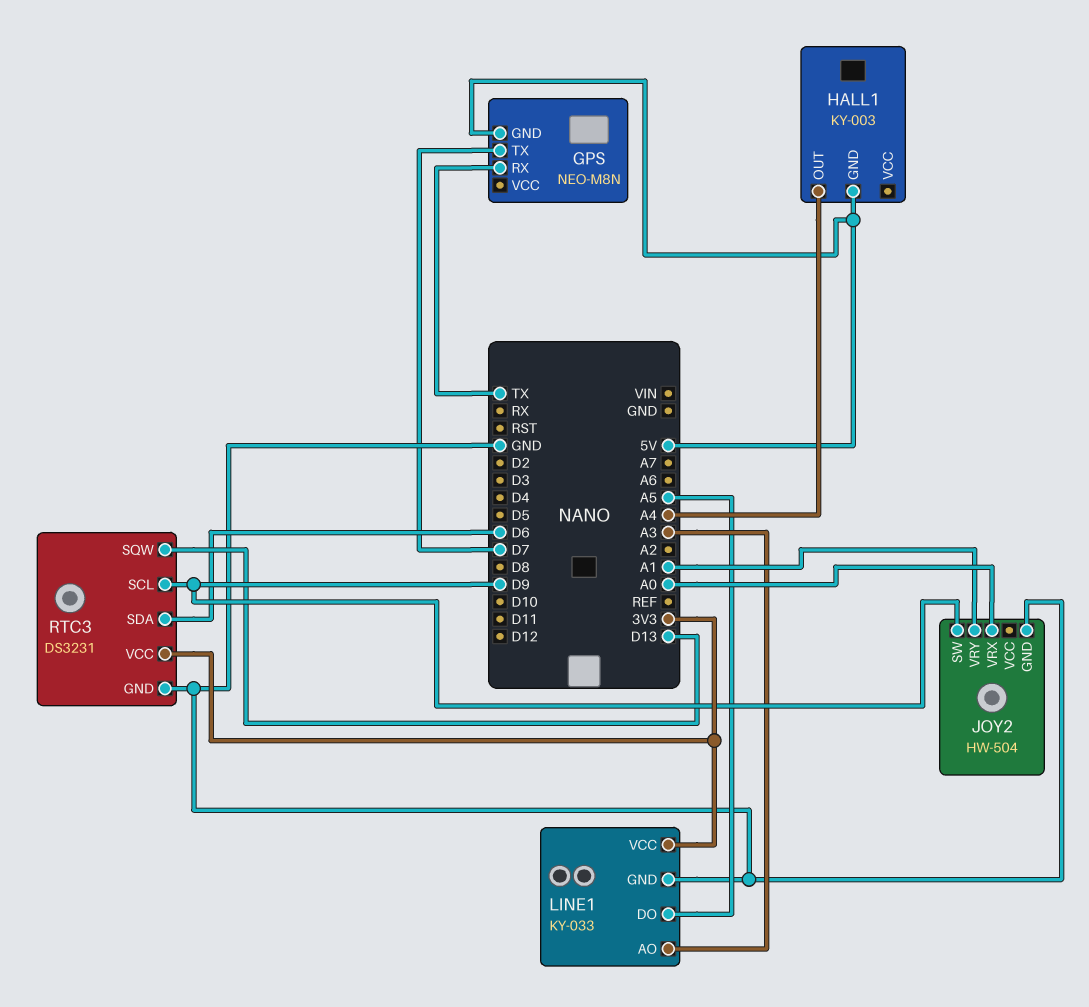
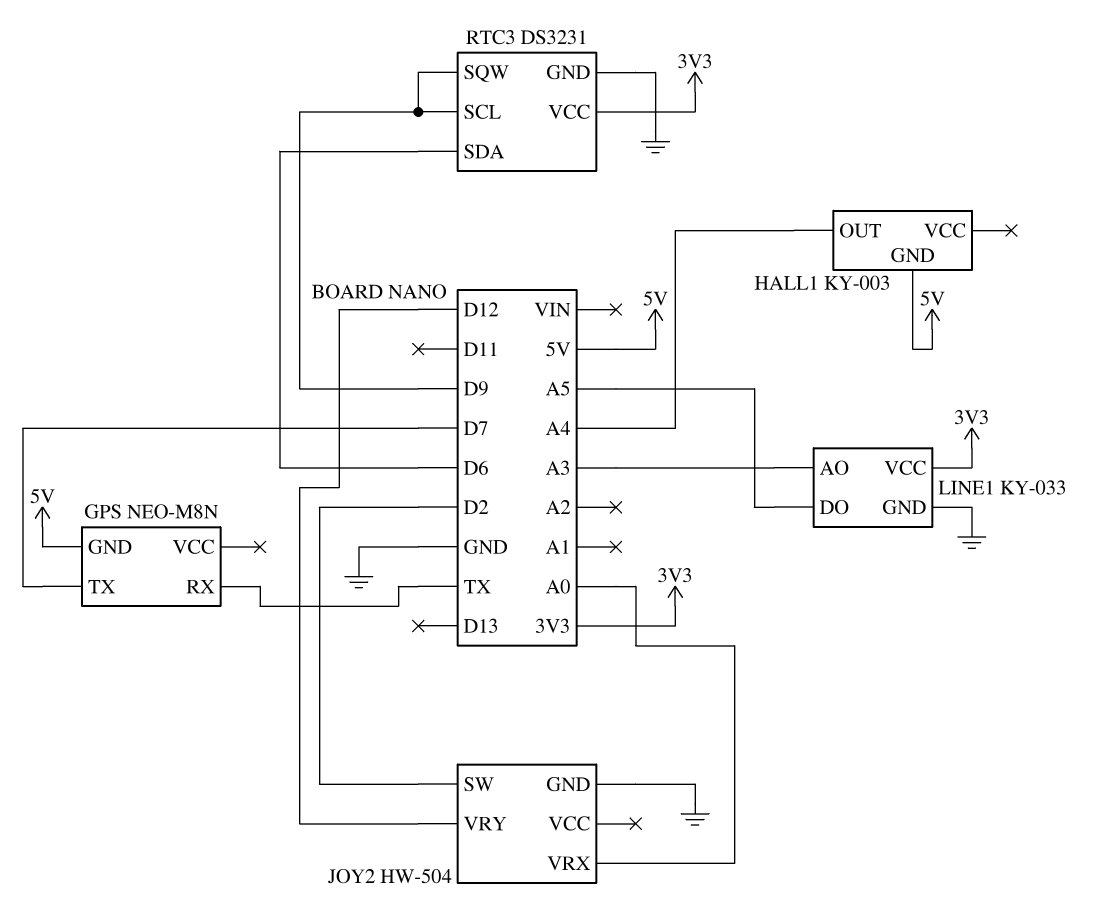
JOY2 pin SW: D9 -> D2
JOY2 pin VRY: A1 -> D12
RTC3 pin SQW: D13 -> D9

